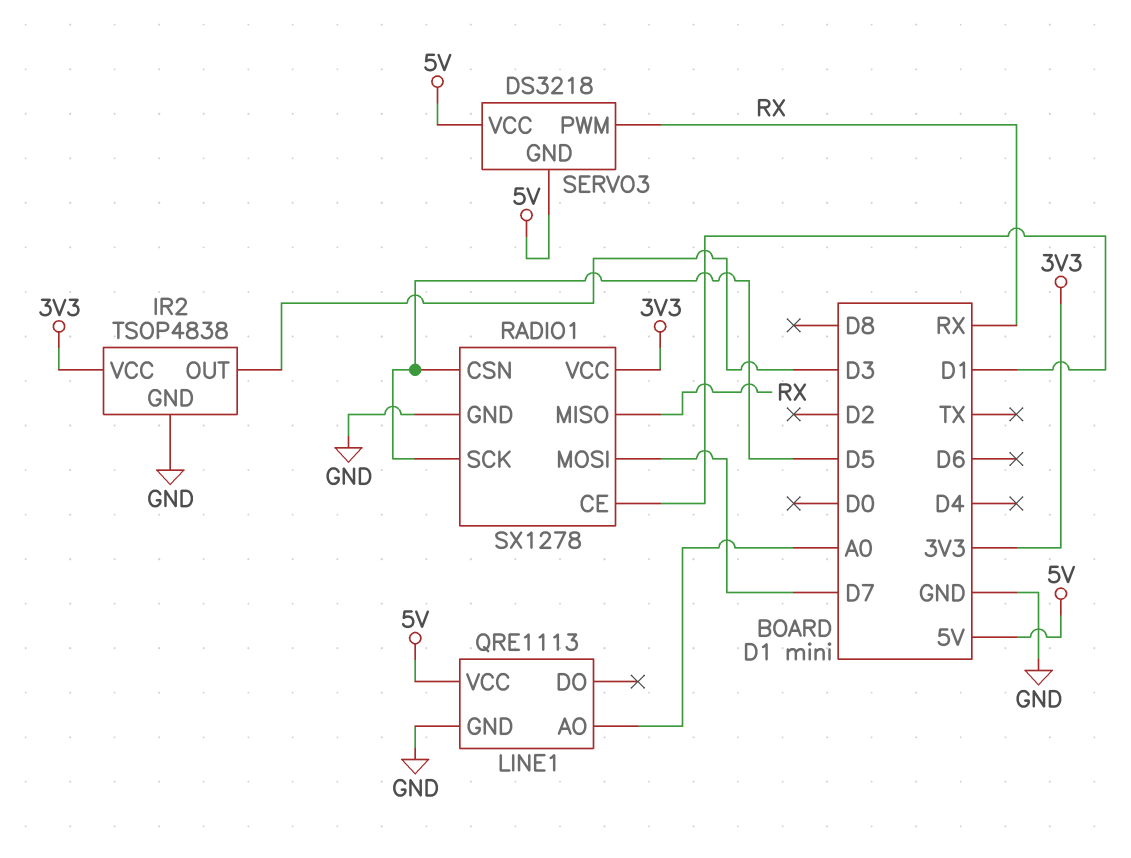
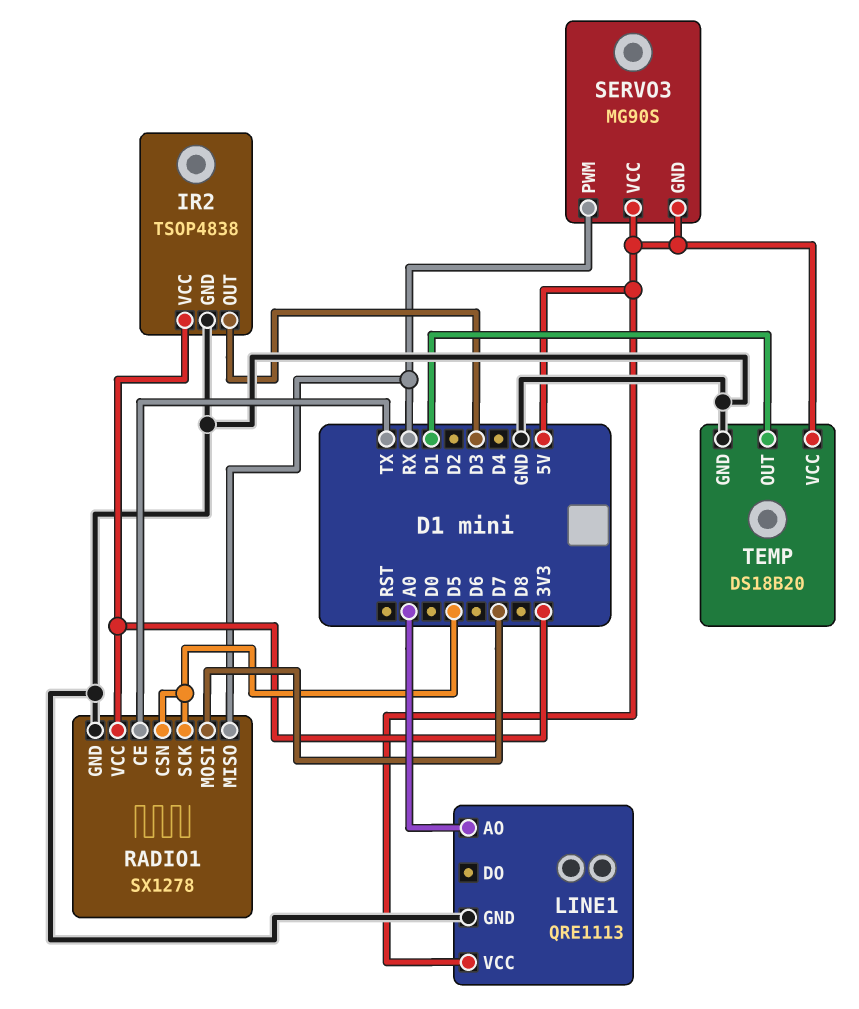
RADIO1 pin CE: D1 -> TX
SERVO3: DS3218 -> MG90S
TEMP: none -> DS18B20
TEMP pin GND: none -> GND
TEMP pin OUT: none -> D1
TEMP pin VCC: none -> 5V

